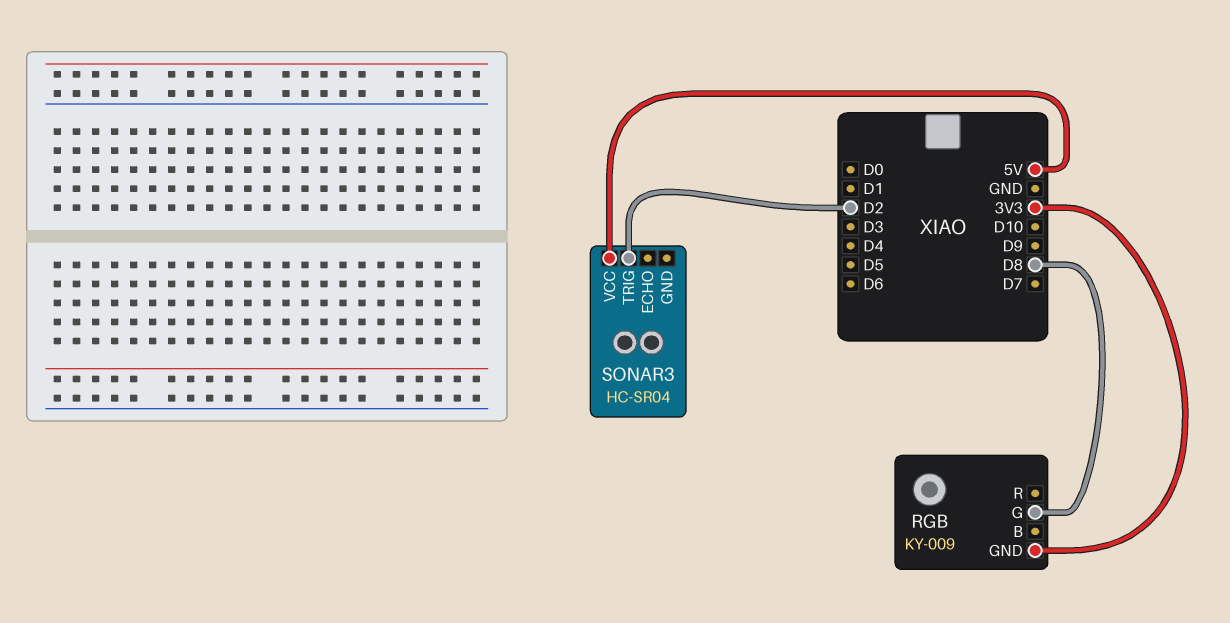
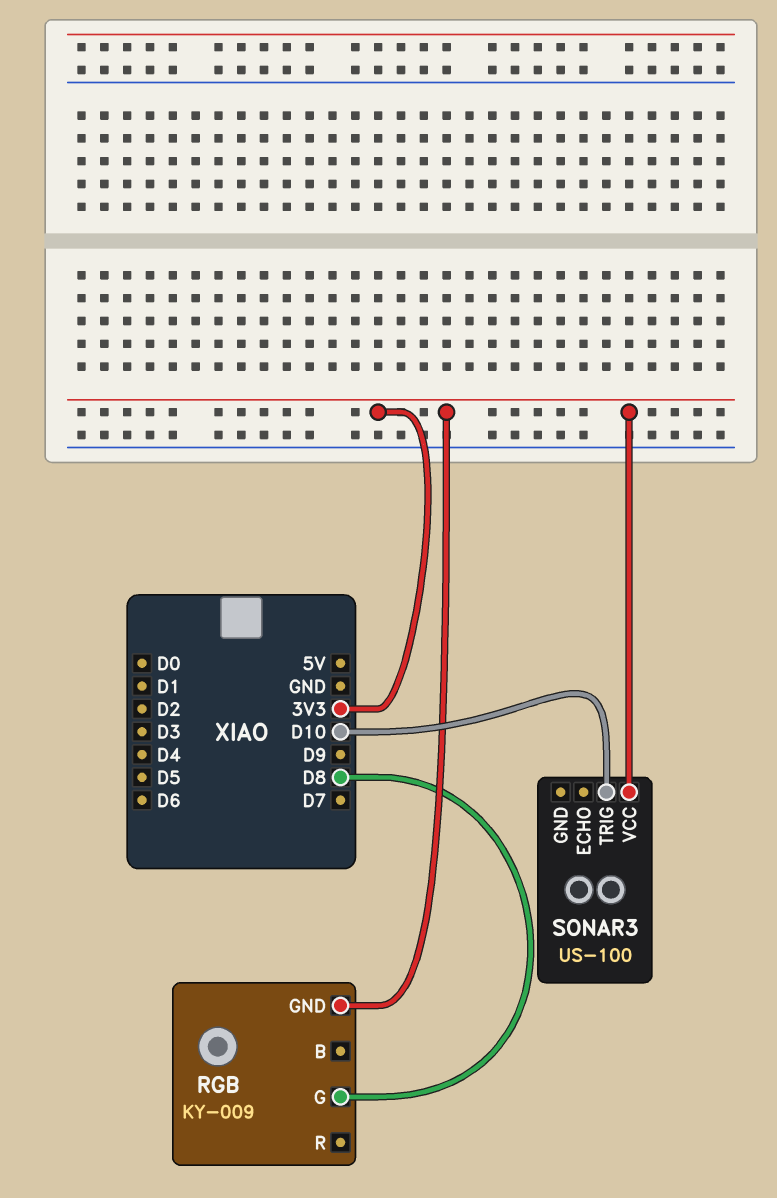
SONAR3: HC-SR04 -> US-100
SONAR3 pin TRIG: D2 -> D10
SONAR3 pin VCC: 5V -> 3V3

